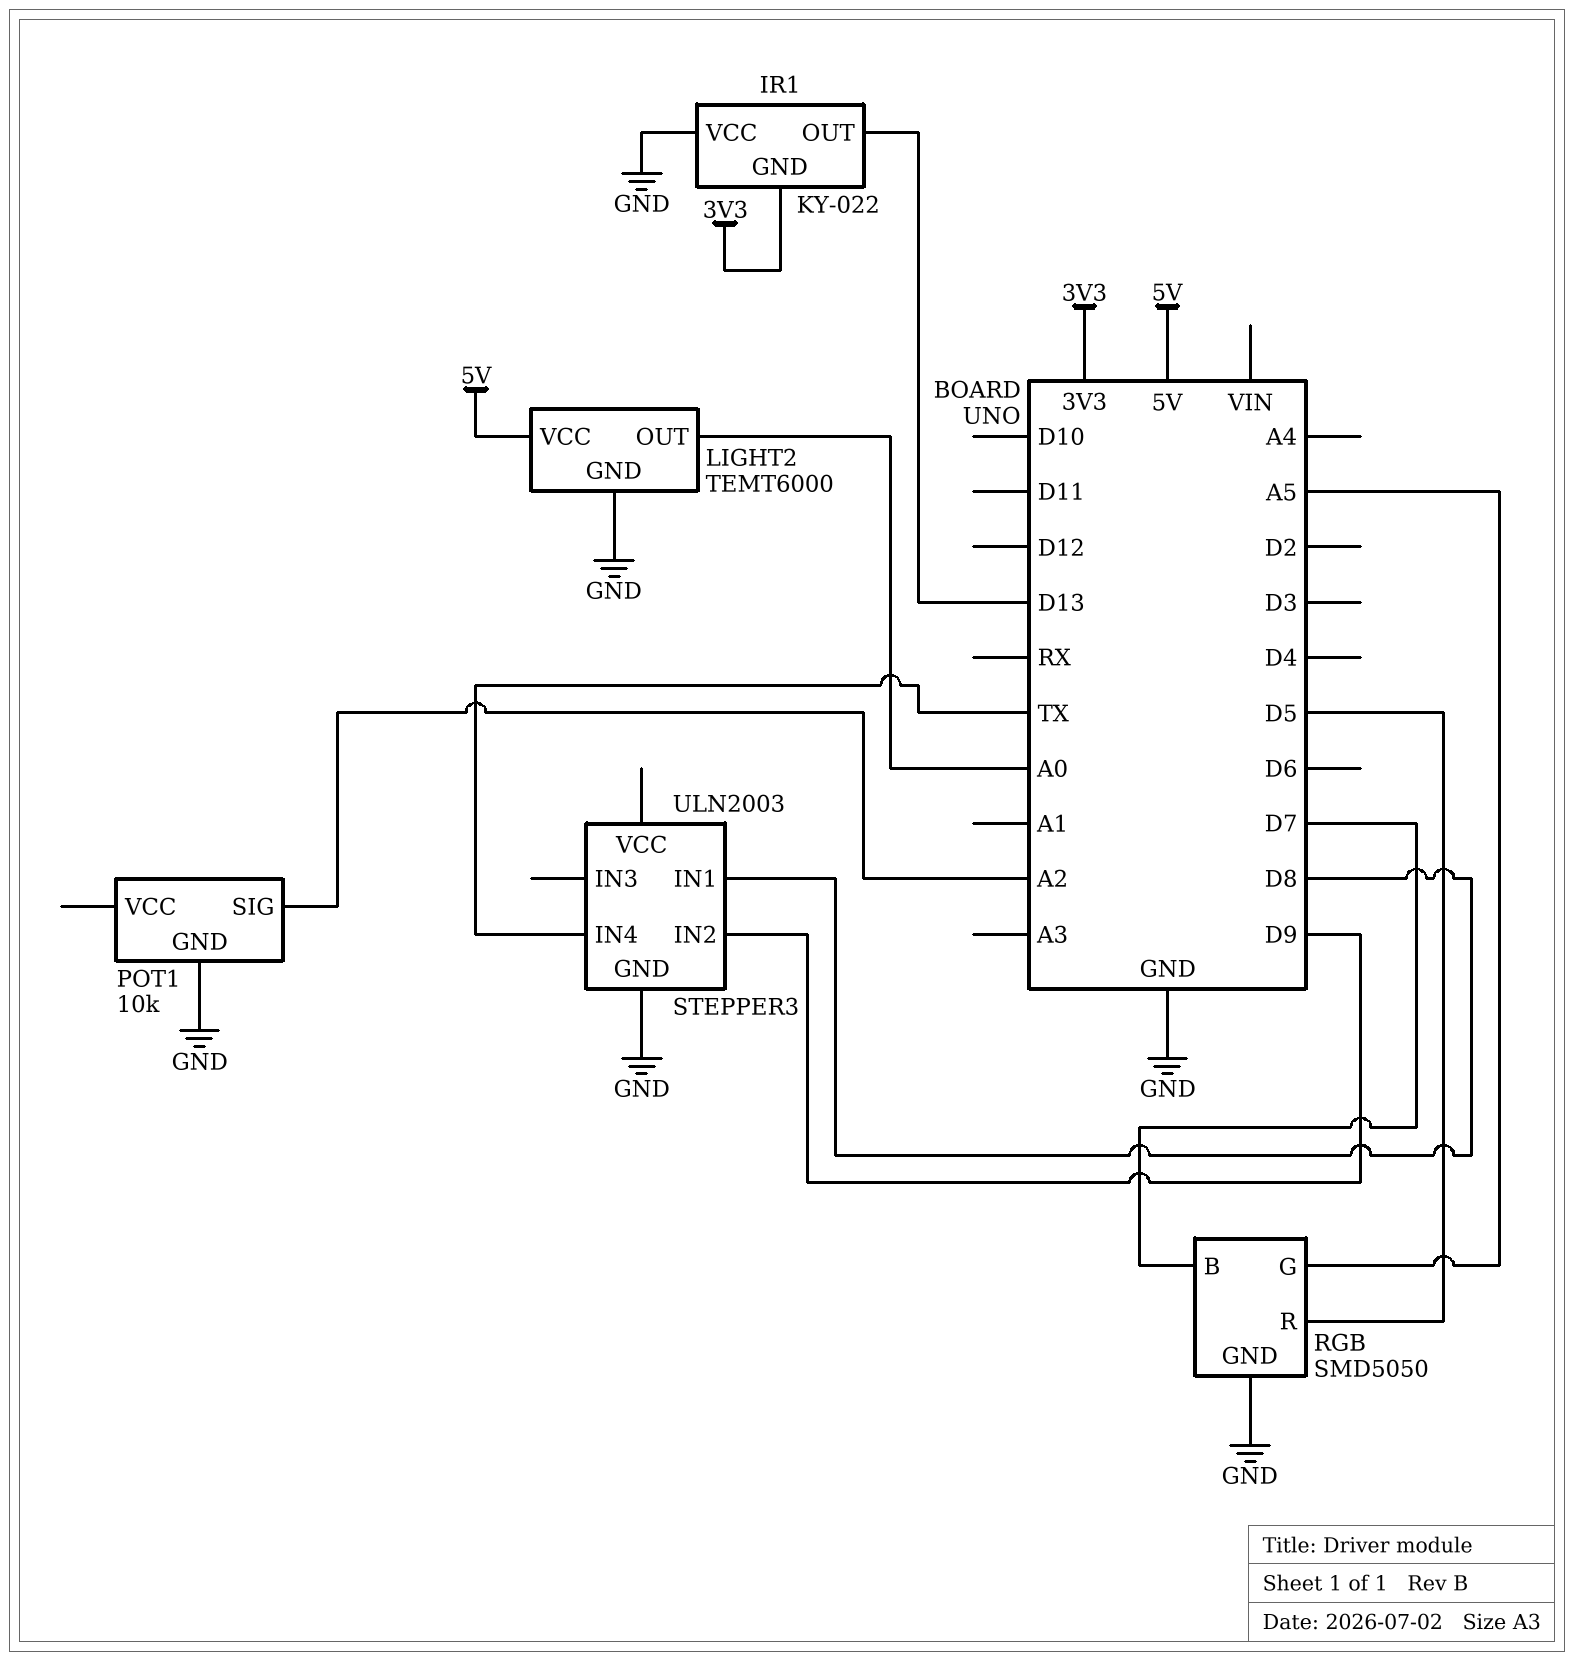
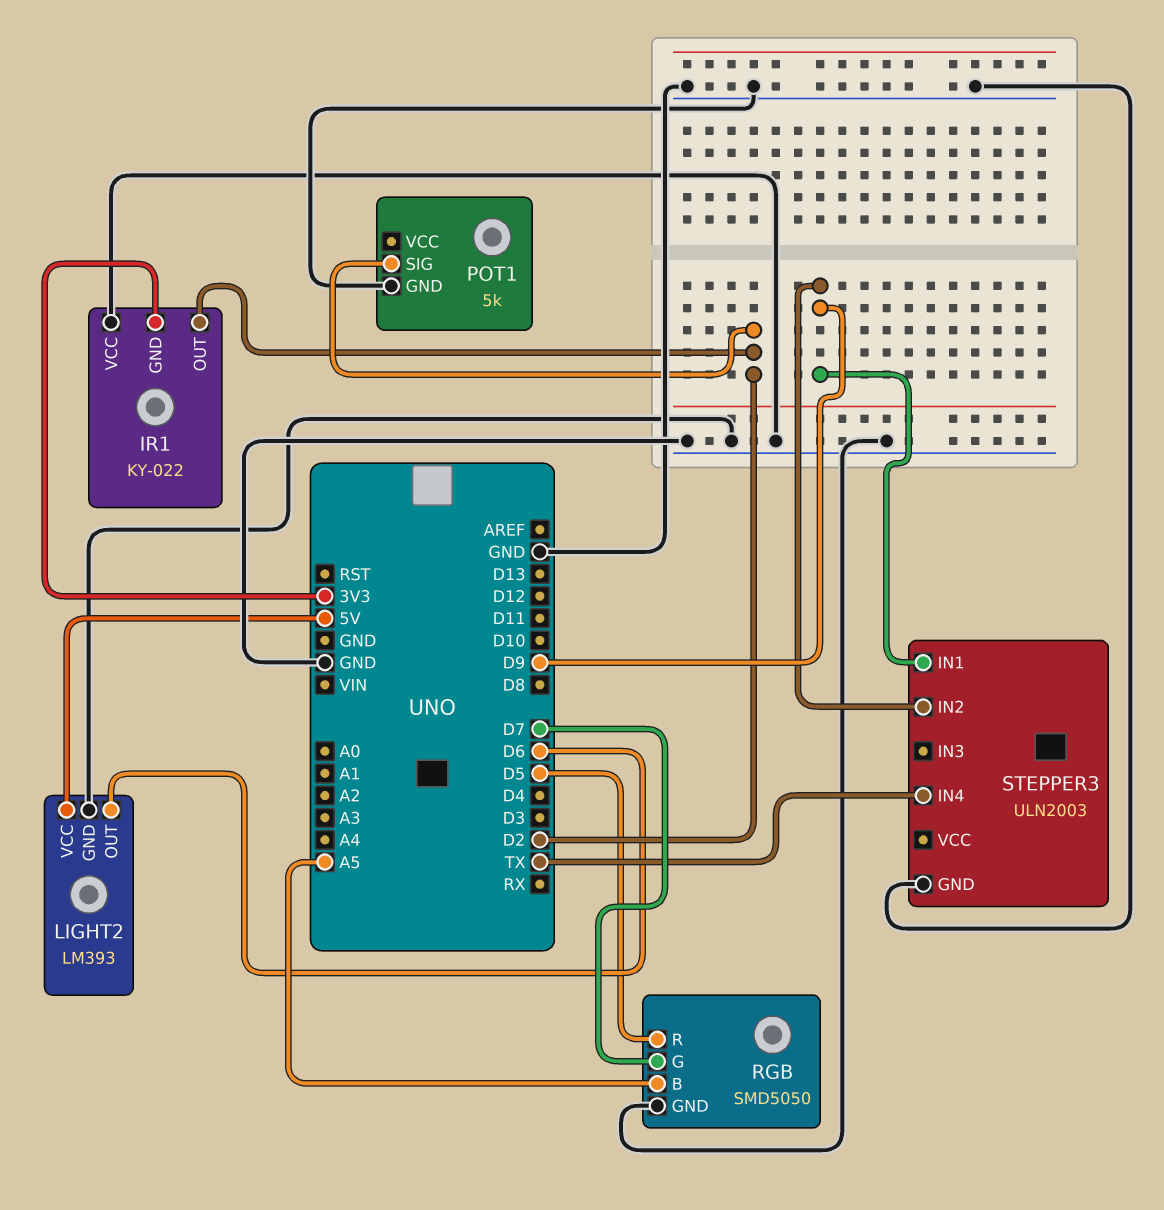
IR1 pin OUT: D13 -> D2
LIGHT2: TEMT6000 -> LM393
LIGHT2 pin OUT: A0 -> D6
POT1: 10k -> 5k
POT1 pin SIG: A2 -> D2
RGB pin B: D7 -> A5
RGB pin G: A5 -> D7
STEPPER3 pin IN1: D8 -> D9

